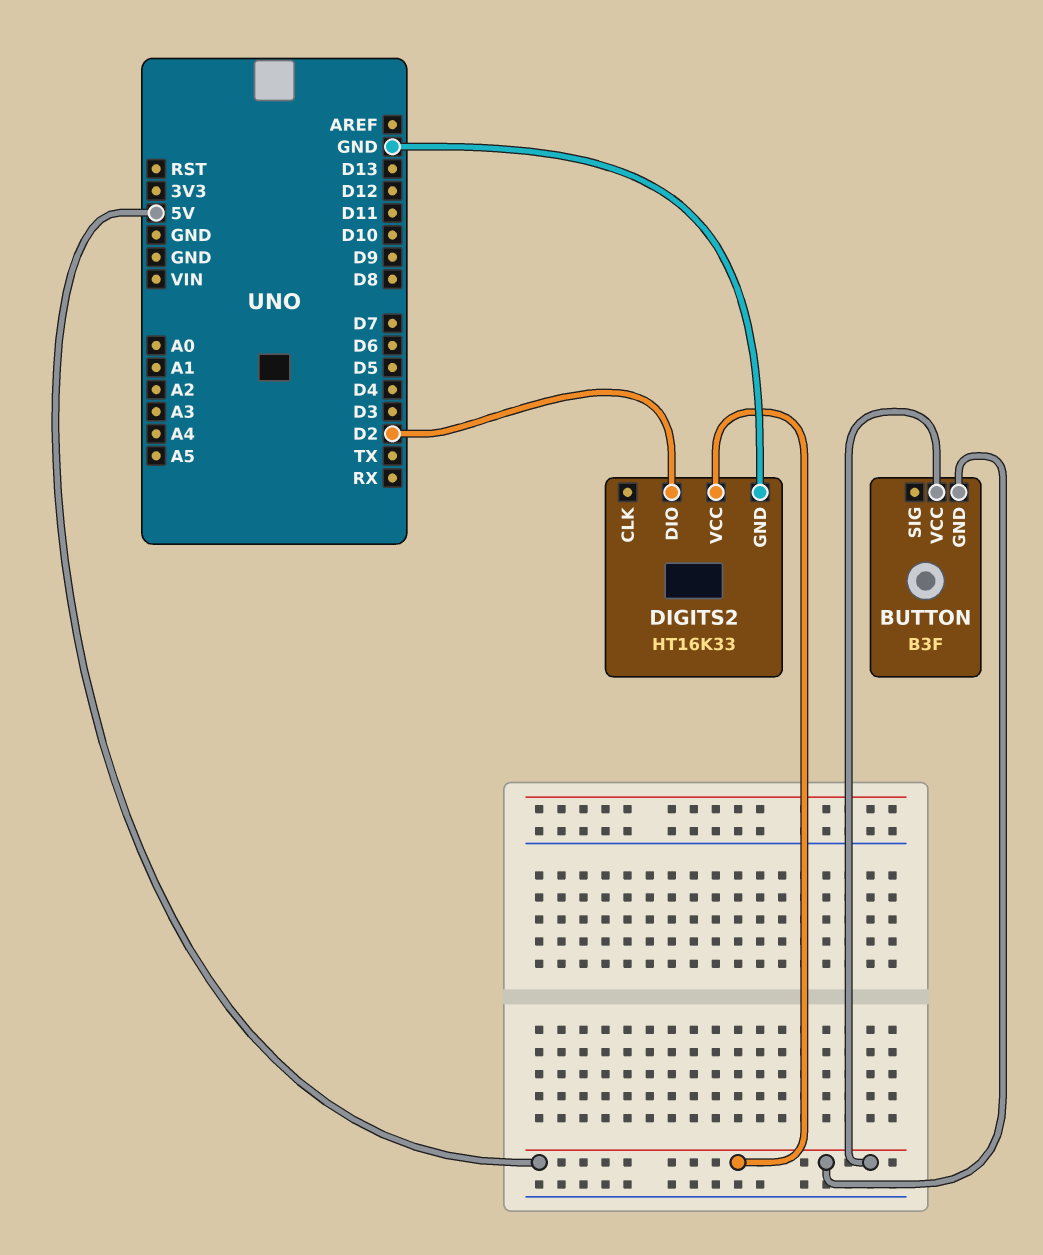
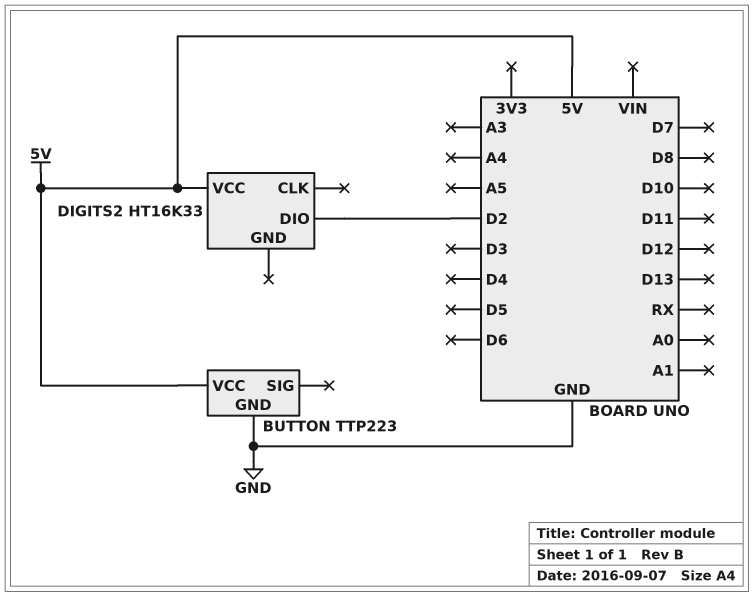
BUTTON: B3F -> TTP223
BUTTON pin GND: 5V -> GND
DIGITS2 pin GND: GND -> none

